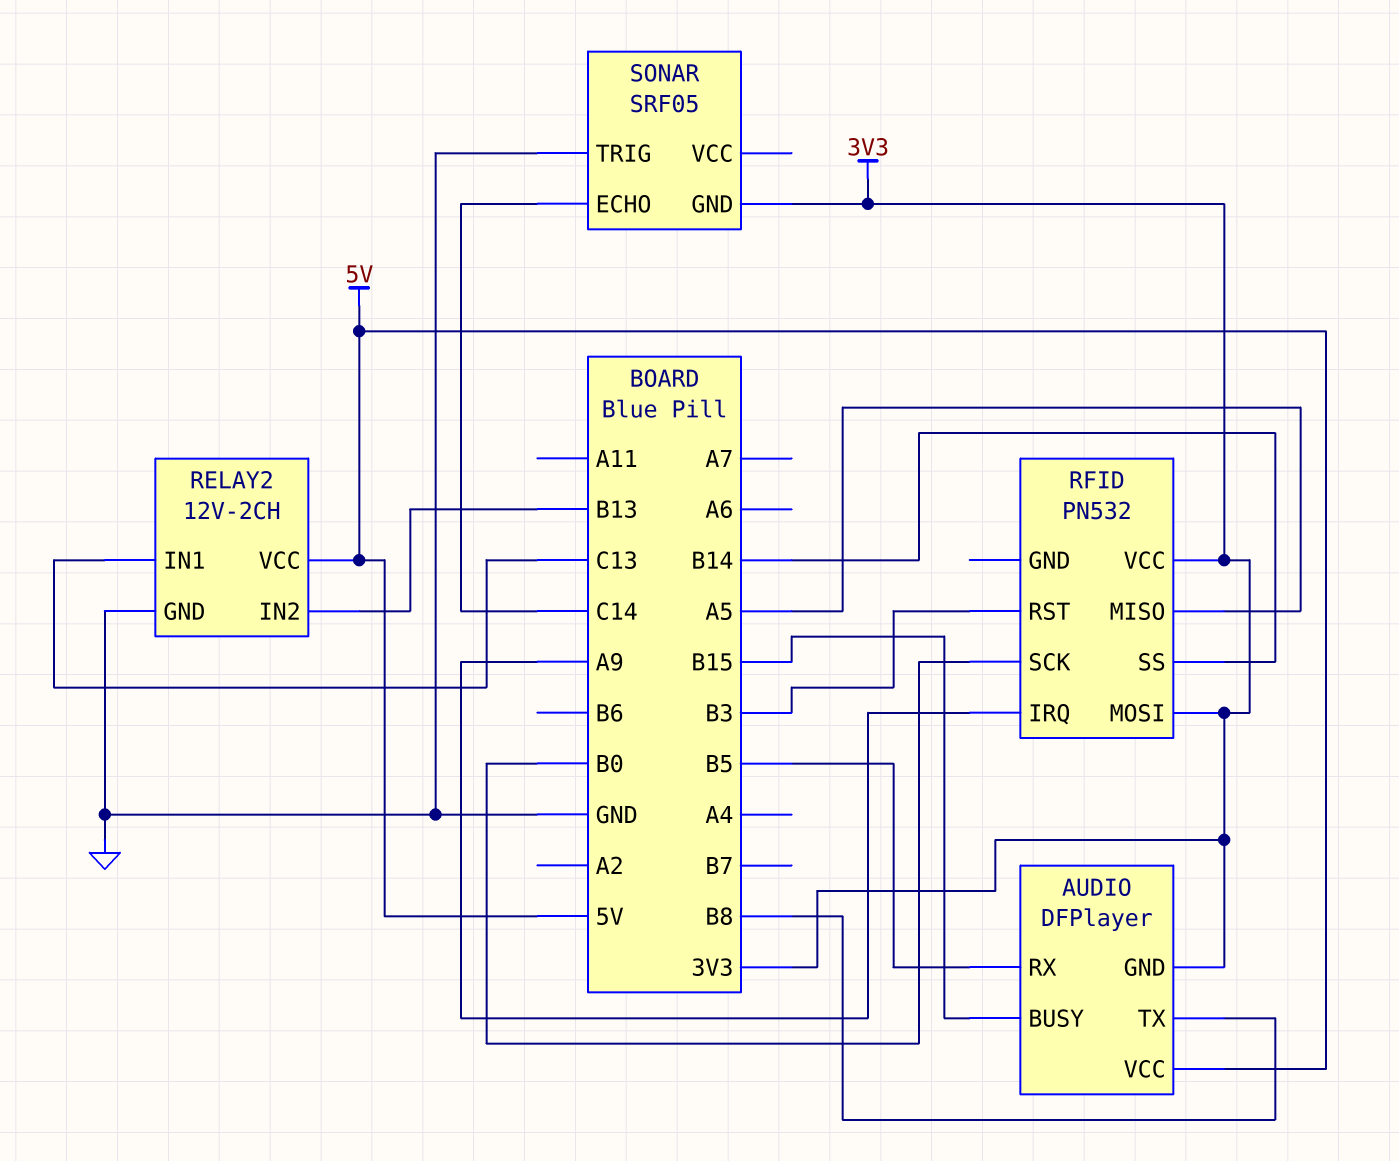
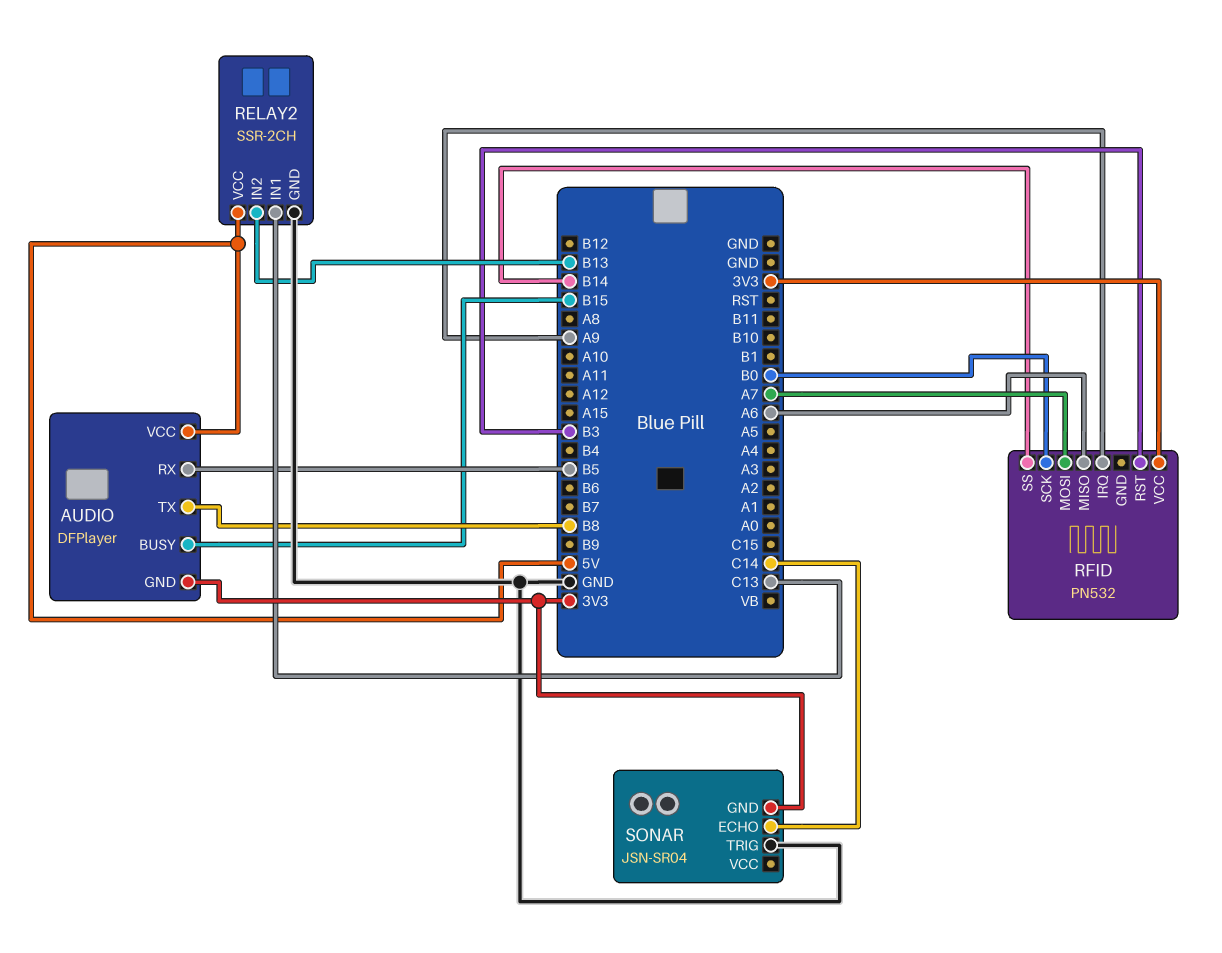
RELAY2: 12V-2CH -> SSR-2CH
RFID pin MISO: A5 -> A6
RFID pin MOSI: 3V3 -> A7
SONAR: SRF05 -> JSN-SR04

